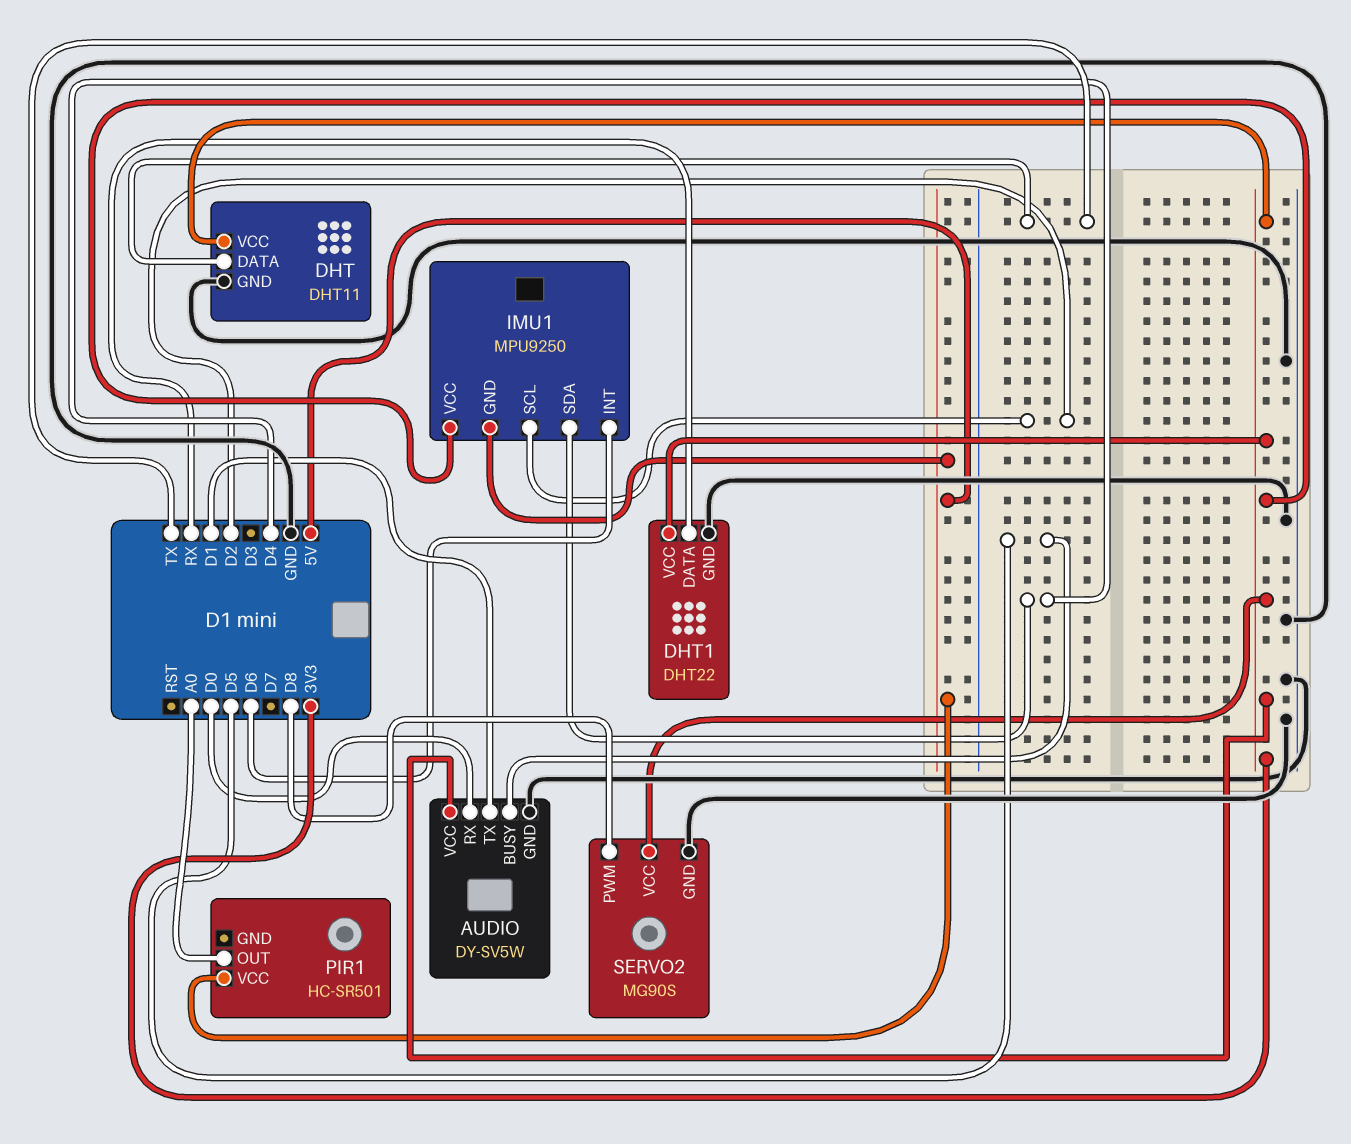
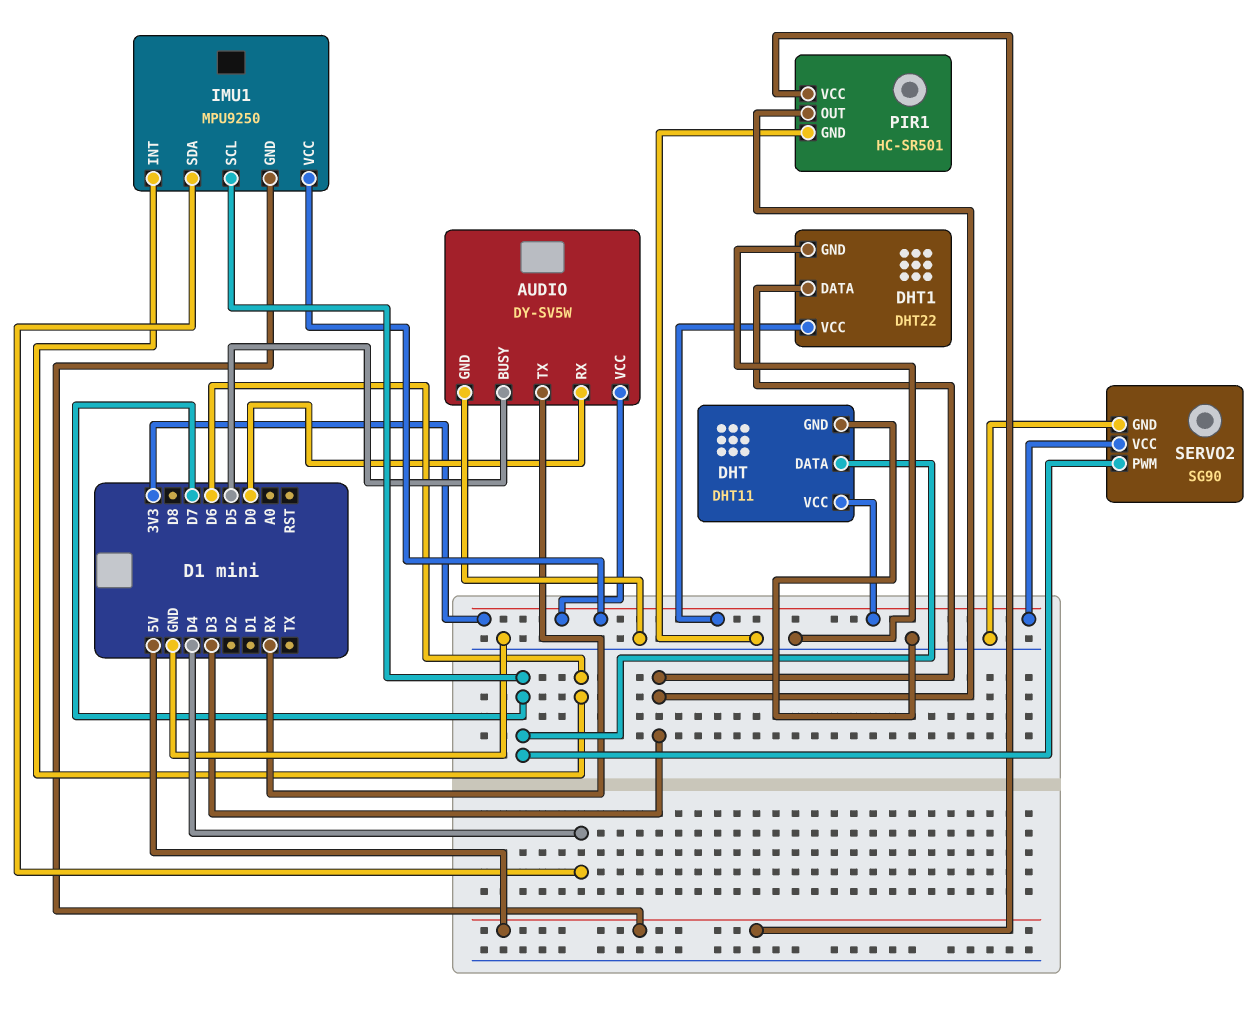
AUDIO pin TX: D1 -> RX
DHT pin DATA: TX -> D7
DHT1 pin DATA: RX -> D3
IMU1 pin SCL: D2 -> D7
PIR1 pin GND: none -> GND
PIR1 pin OUT: A0 -> D3
SERVO2: MG90S -> SG90
SERVO2 pin PWM: D8 -> D7

